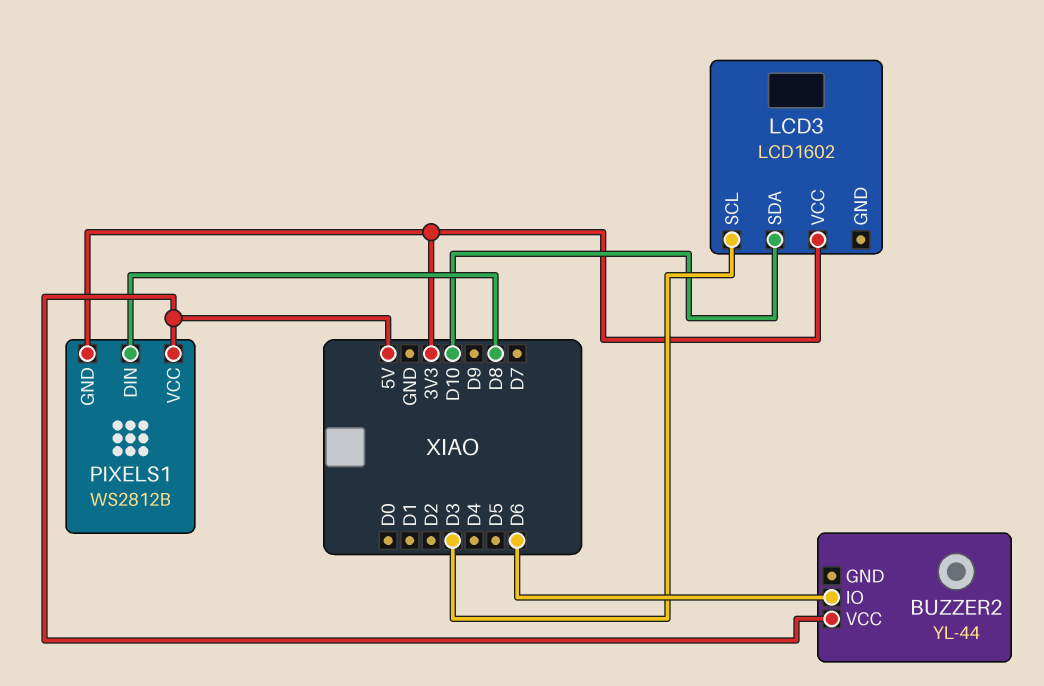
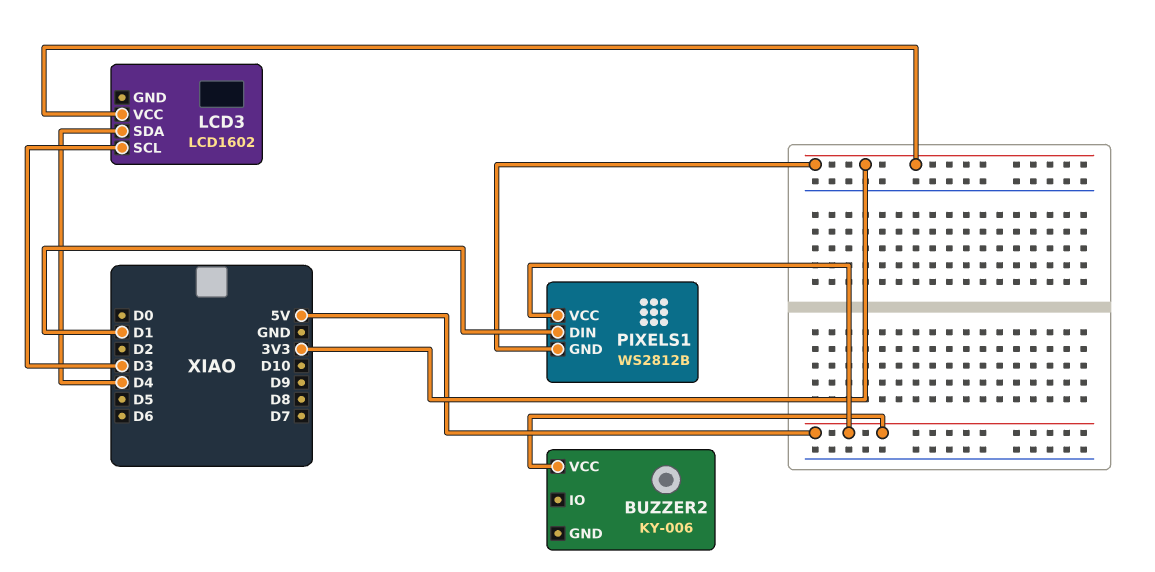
BUZZER2: YL-44 -> KY-006
BUZZER2 pin IO: D6 -> none
LCD3 pin SDA: D10 -> D4
PIXELS1 pin DIN: D8 -> D1

